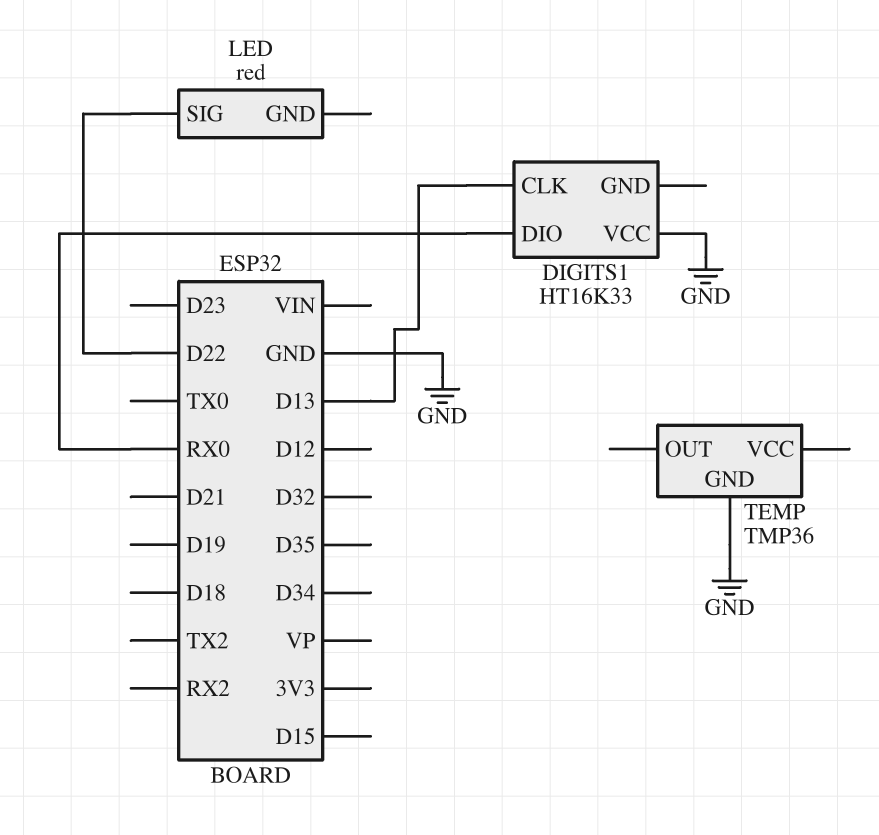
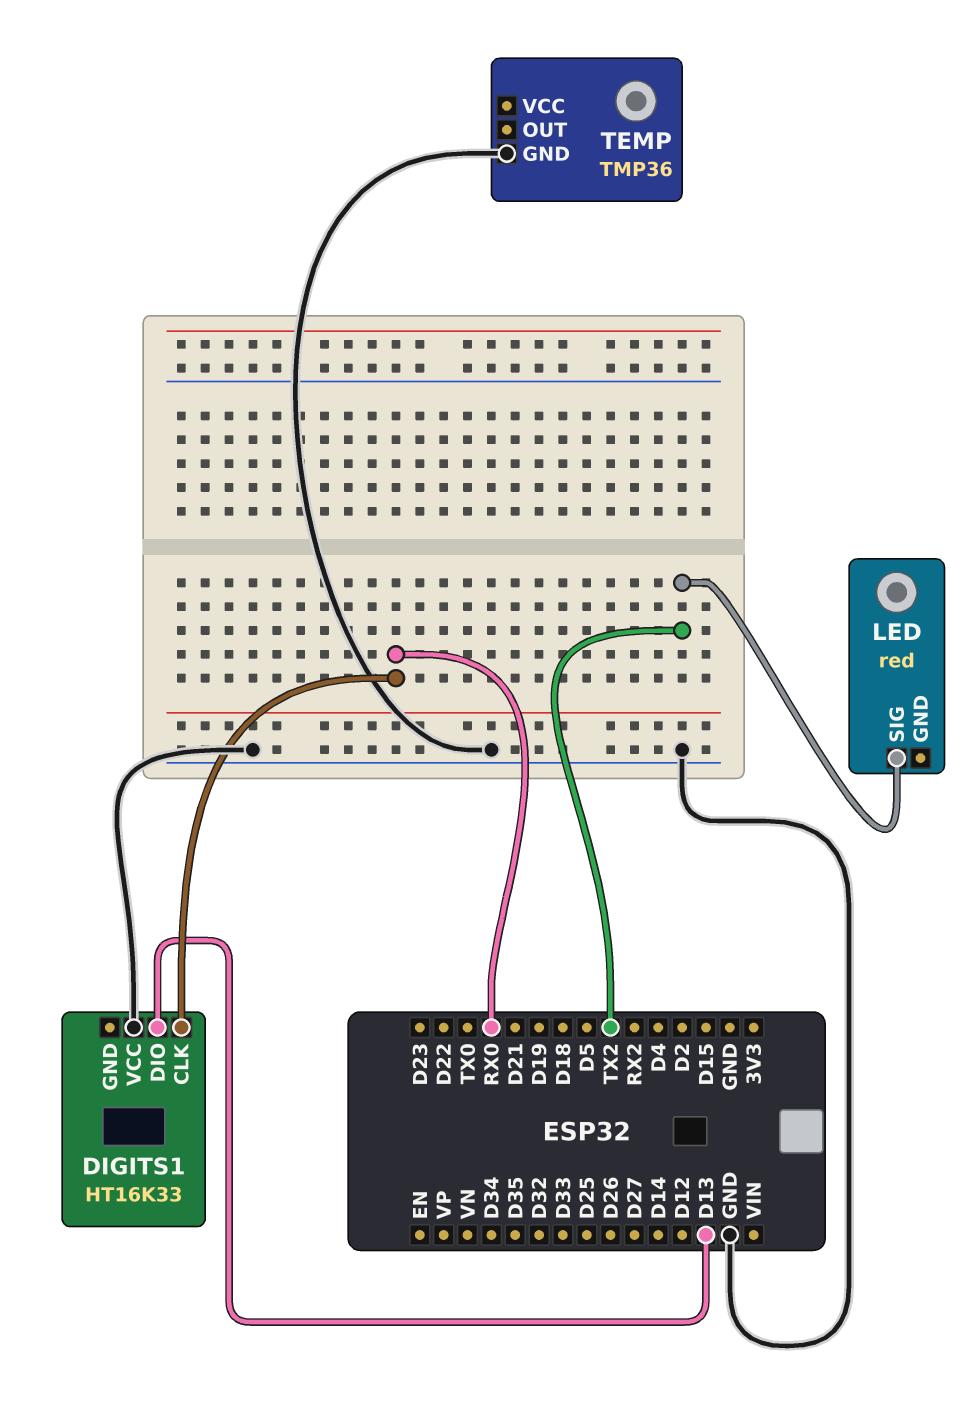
DIGITS1 pin CLK: D13 -> RX0
DIGITS1 pin DIO: RX0 -> D13
LED pin SIG: D22 -> TX2

